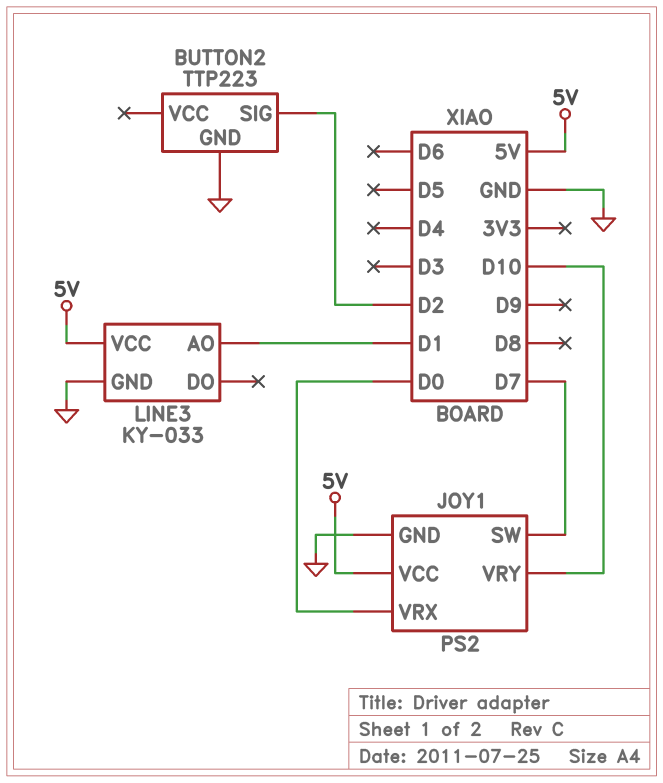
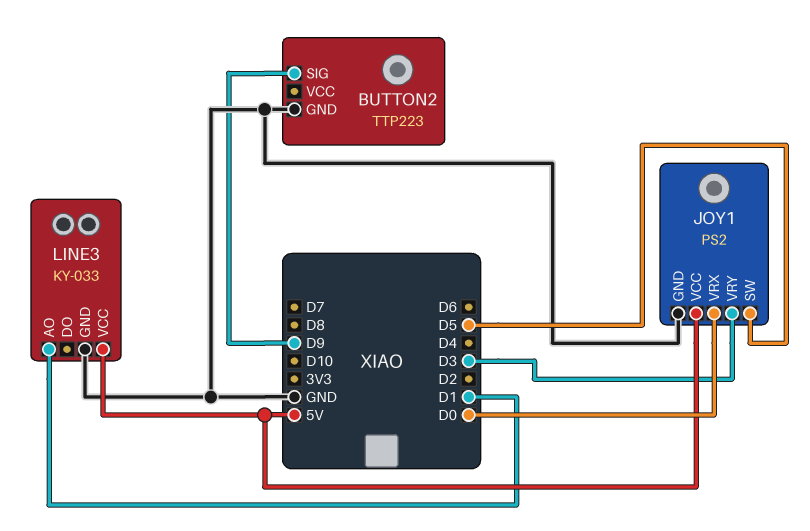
BUTTON2 pin SIG: D2 -> D9
JOY1 pin SW: D7 -> D5
JOY1 pin VRY: D10 -> D3

